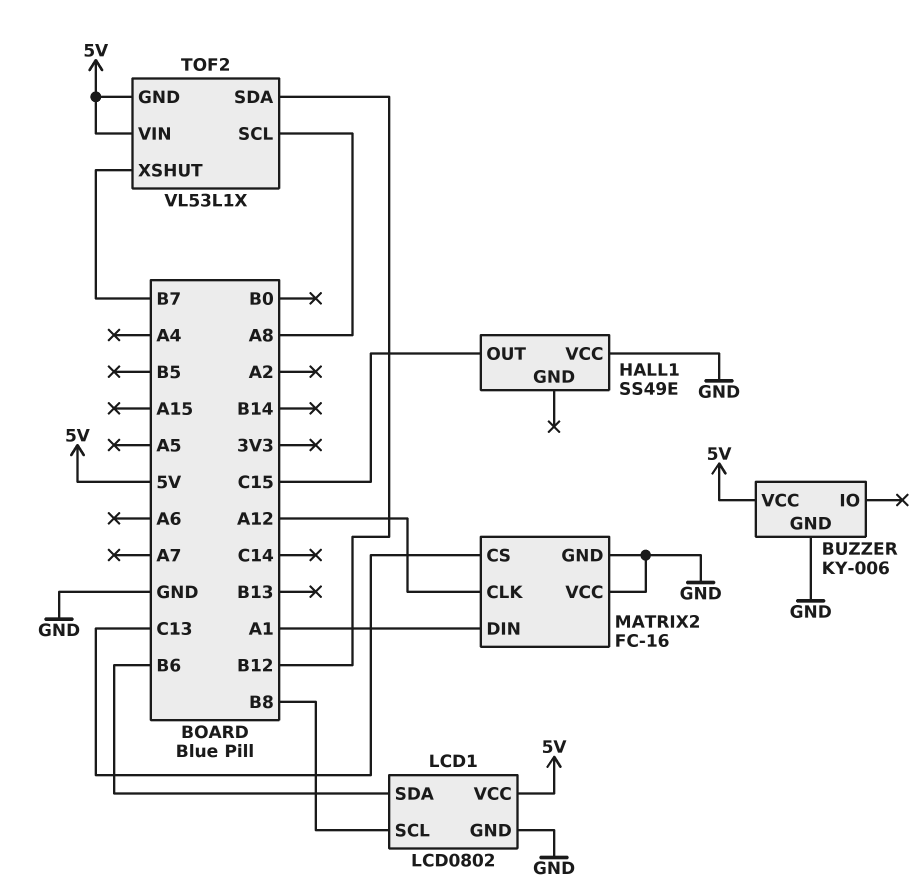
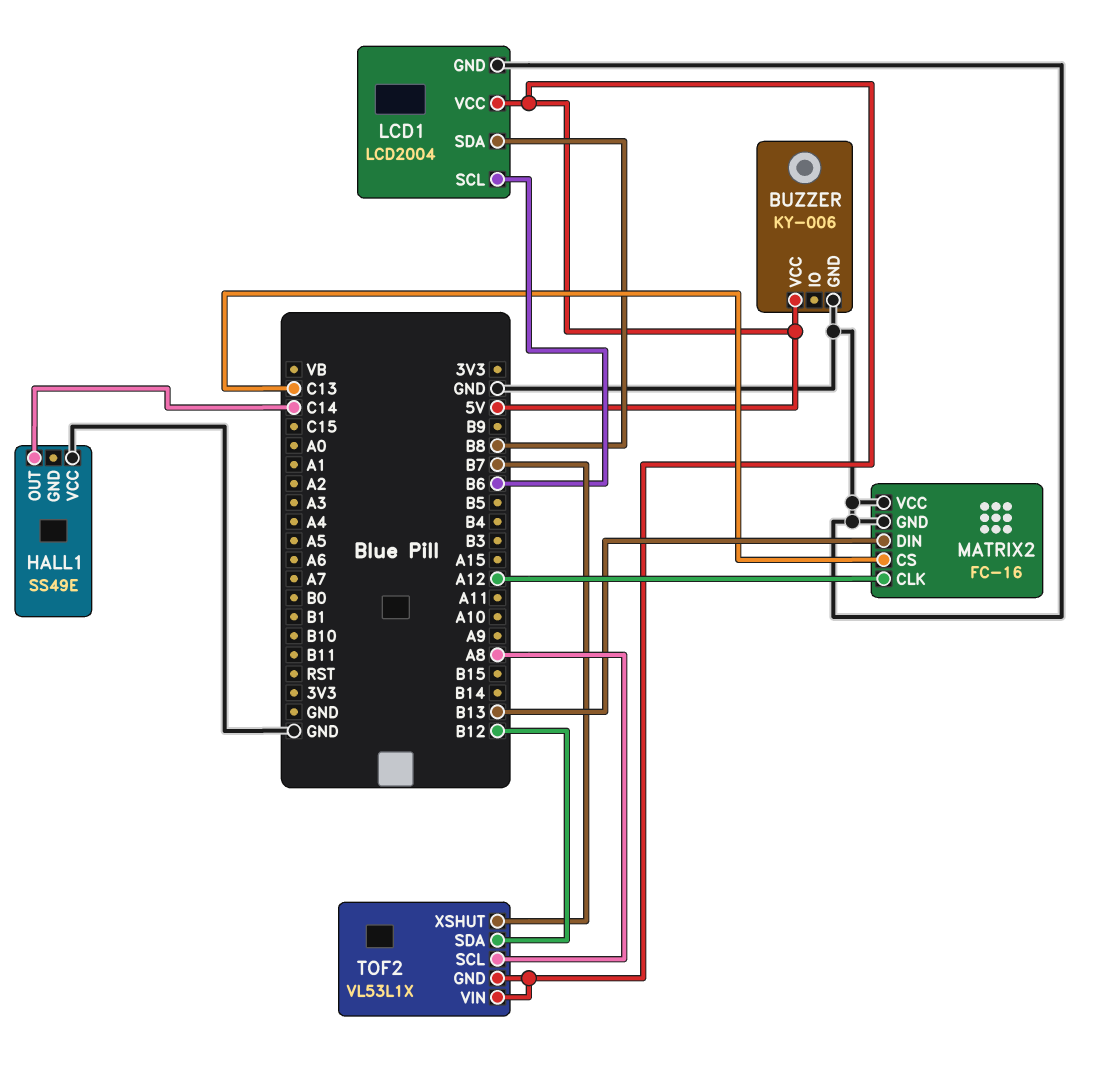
HALL1 pin OUT: C15 -> C14
LCD1: LCD0802 -> LCD2004
LCD1 pin SCL: B8 -> B6
LCD1 pin SDA: B6 -> B8
MATRIX2 pin DIN: A1 -> B13

